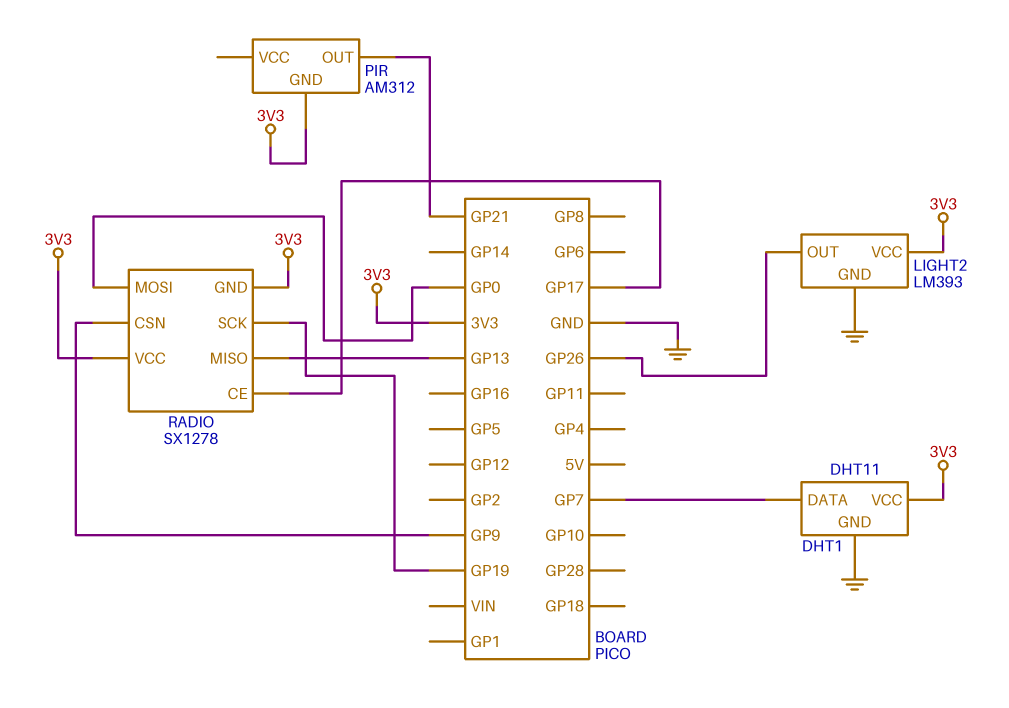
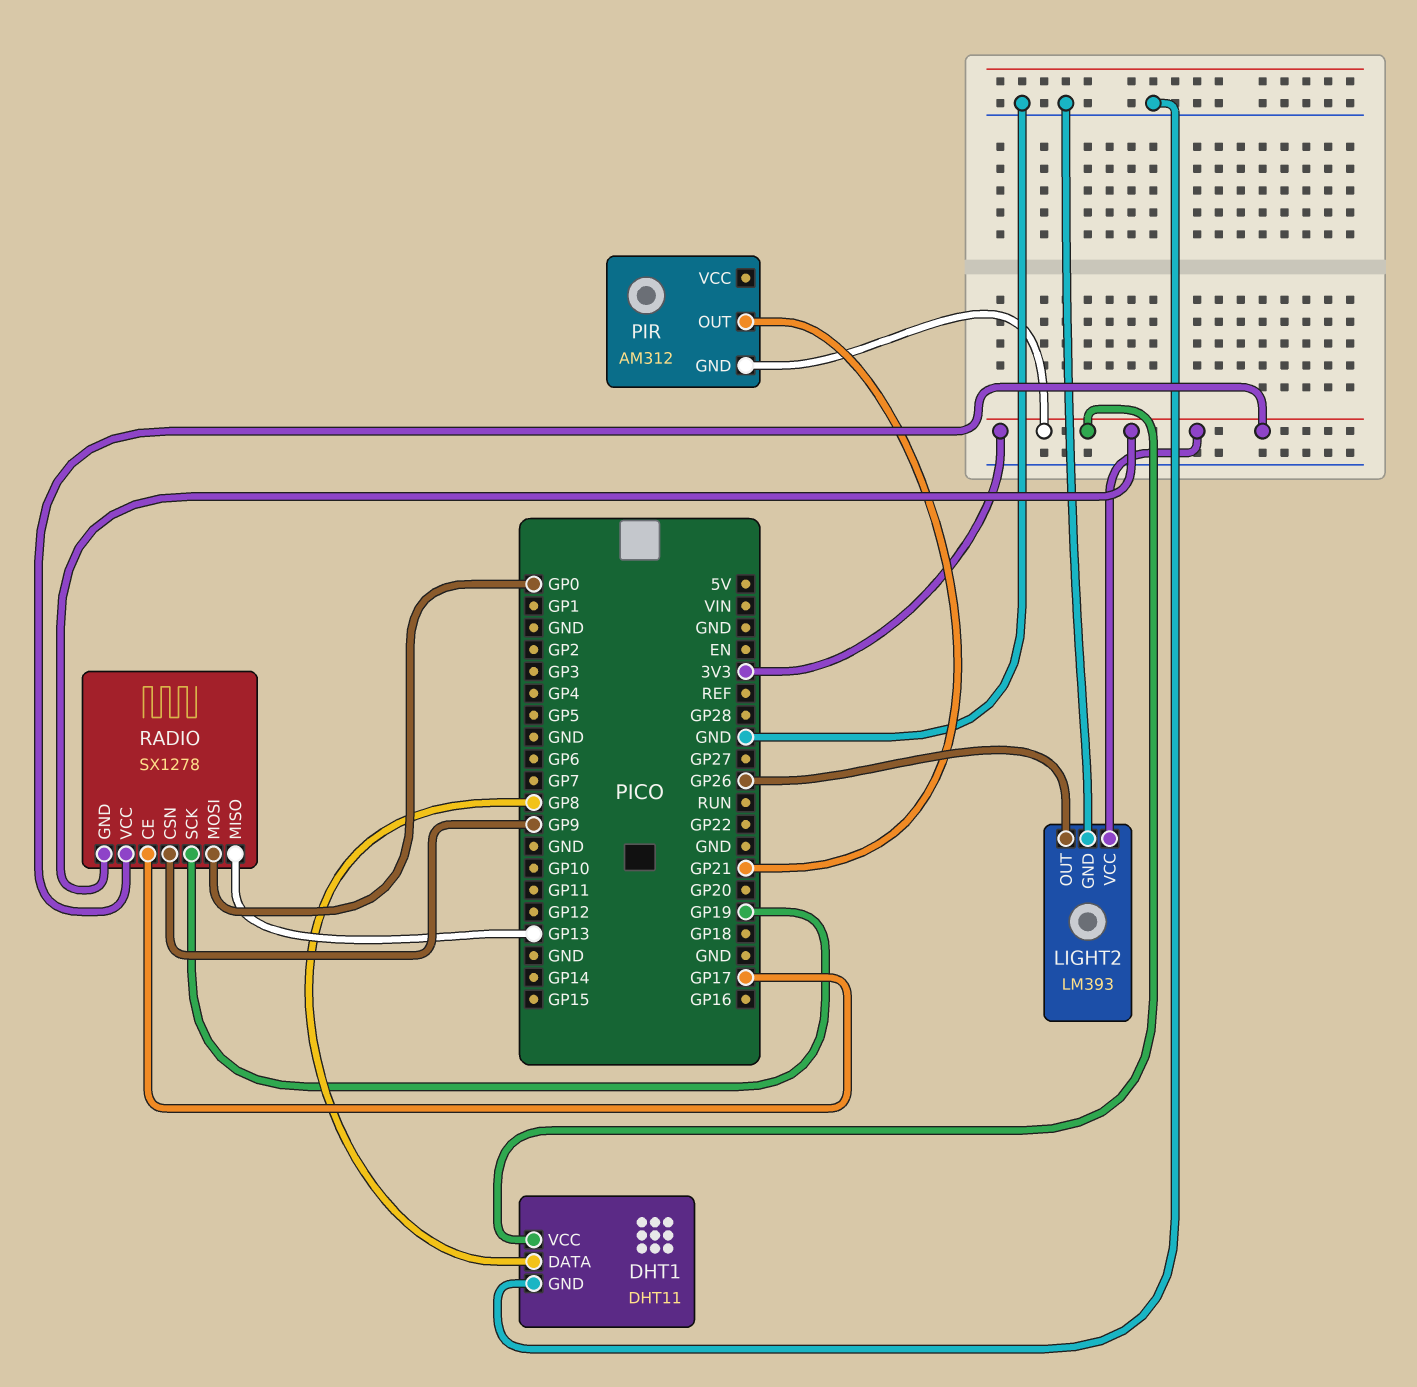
DHT1 pin DATA: GP7 -> GP8

